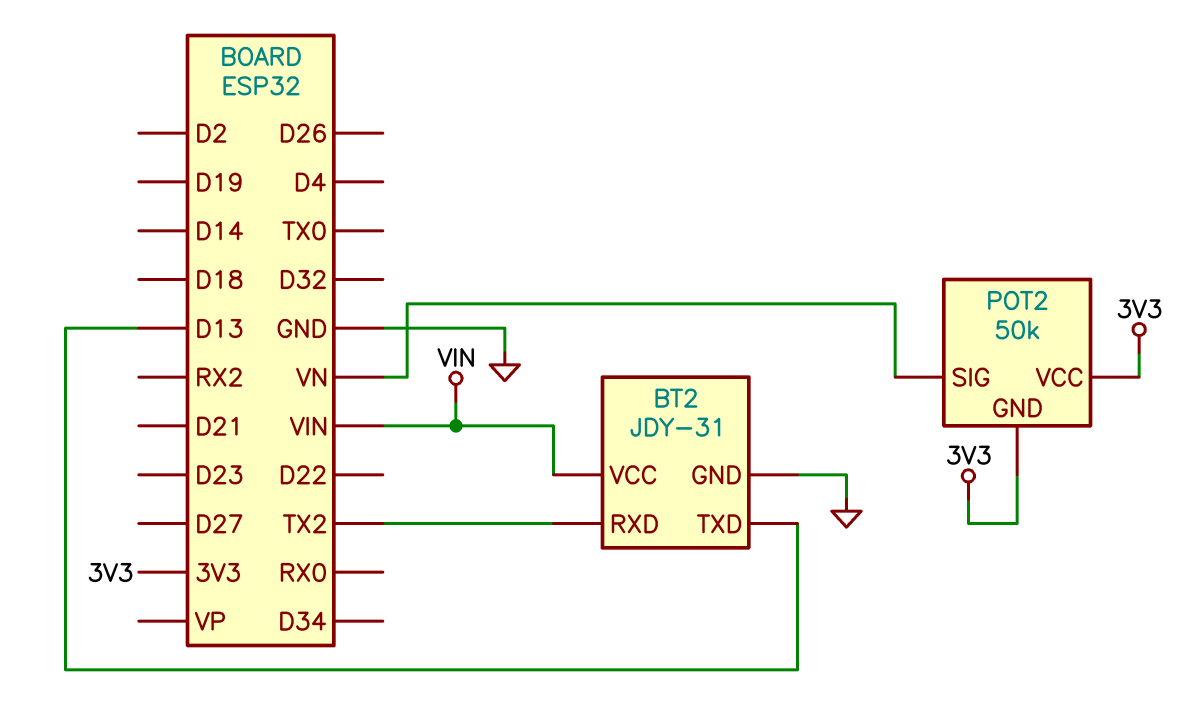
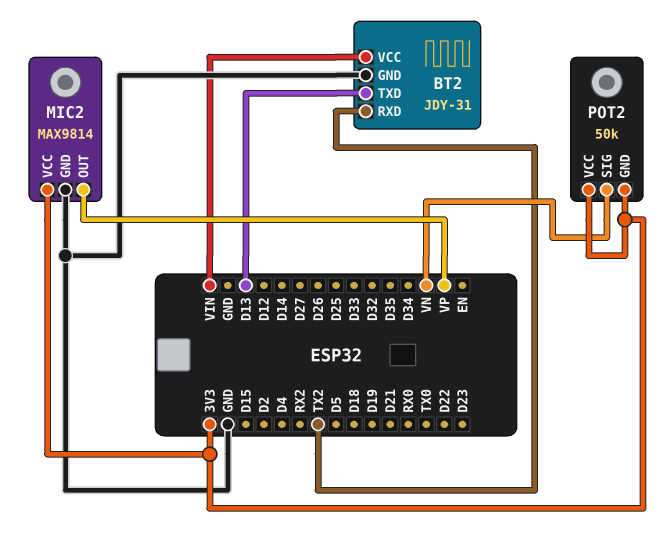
MIC2: none -> MAX9814
MIC2 pin GND: none -> GND
MIC2 pin OUT: none -> VP
MIC2 pin VCC: none -> 3V3

